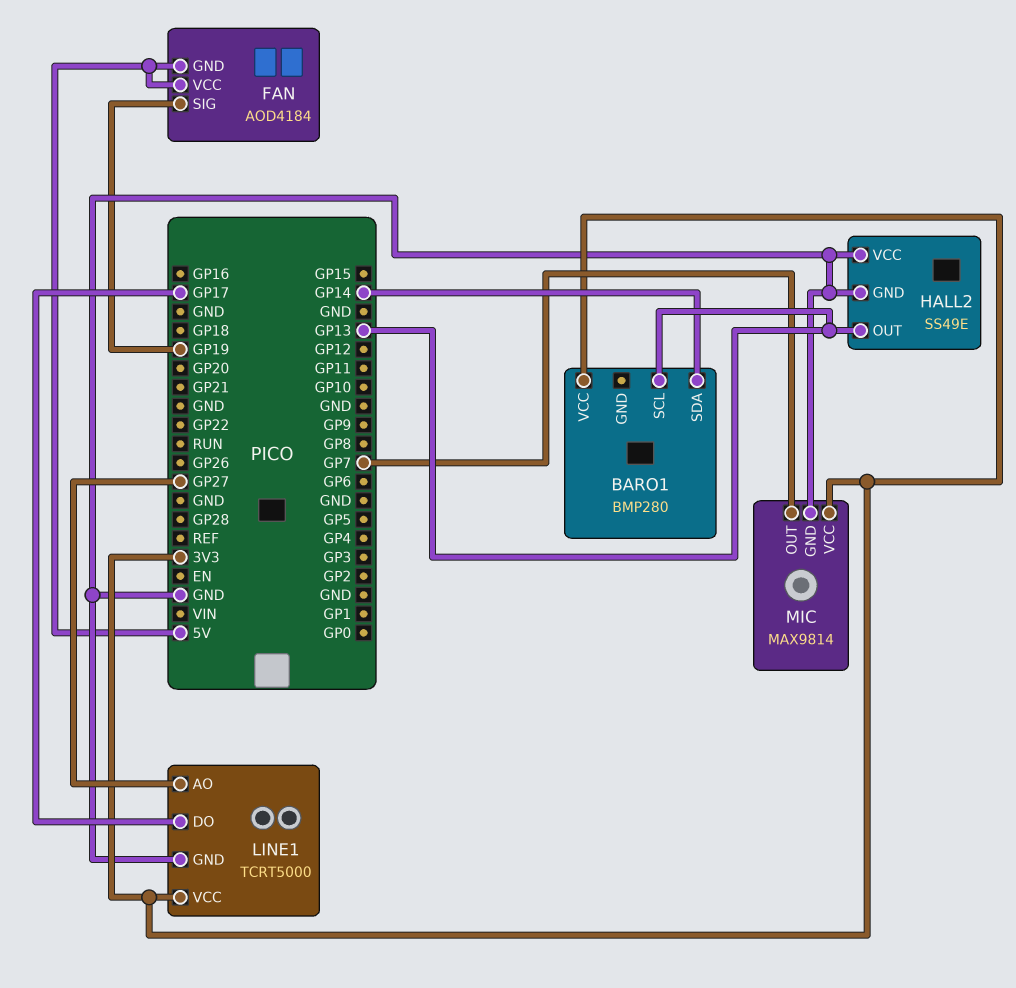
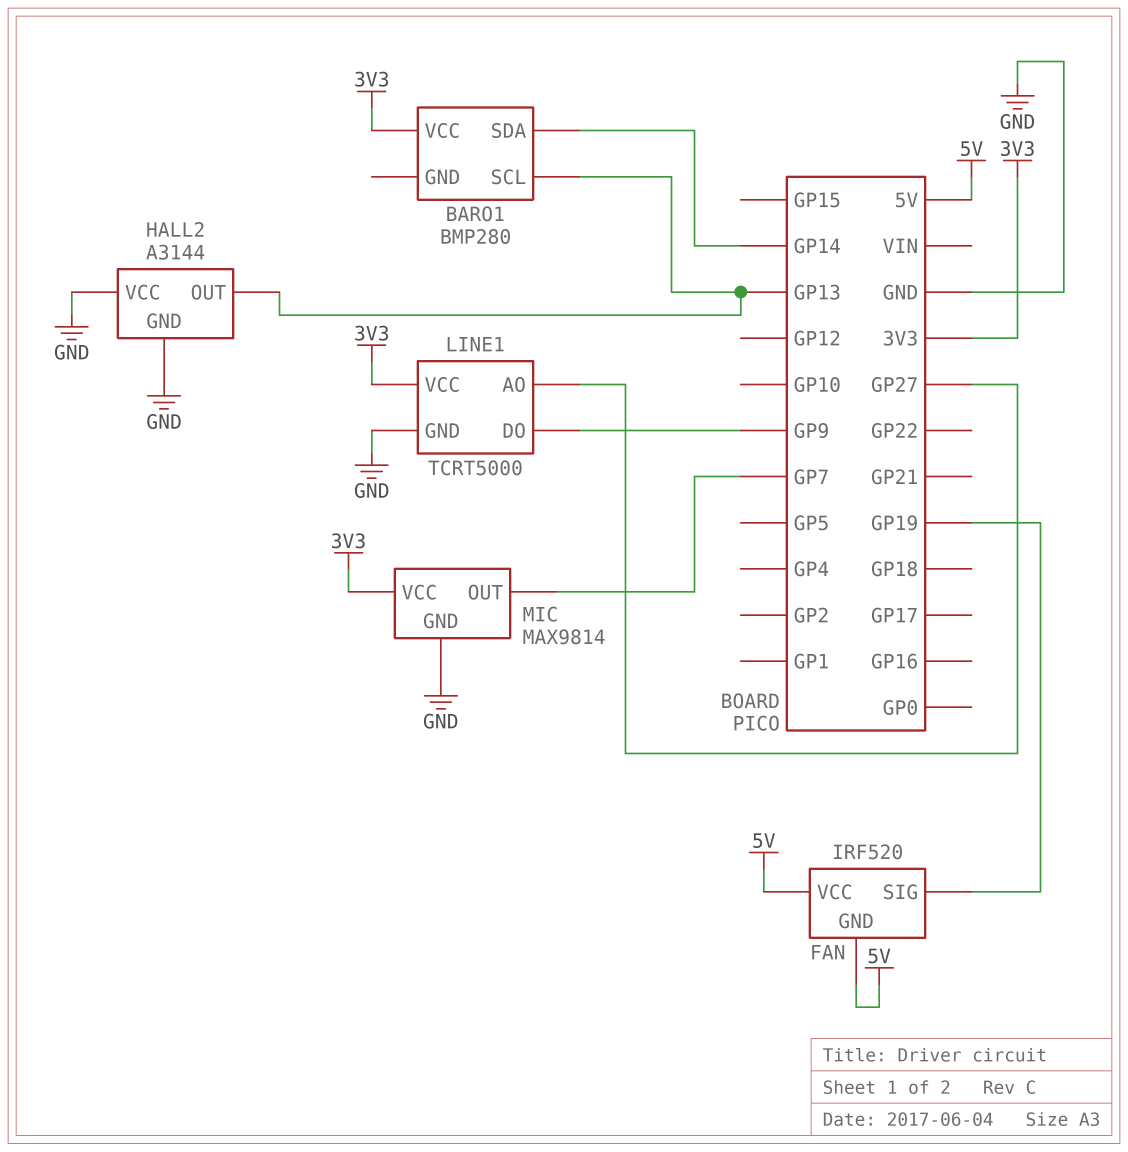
FAN: AOD4184 -> IRF520
HALL2: SS49E -> A3144
LINE1 pin DO: GP17 -> GP9

